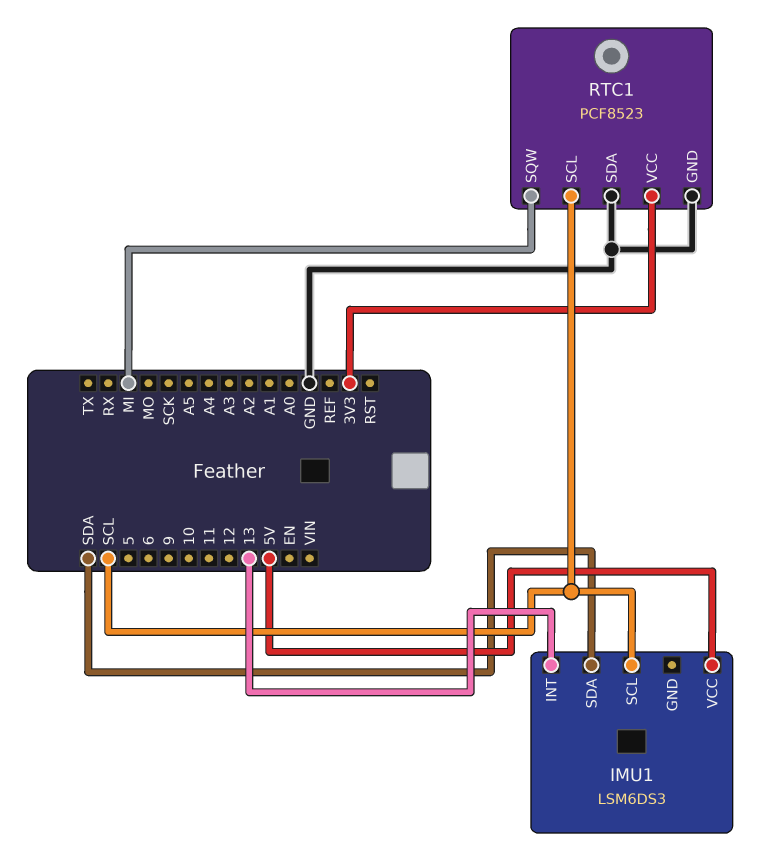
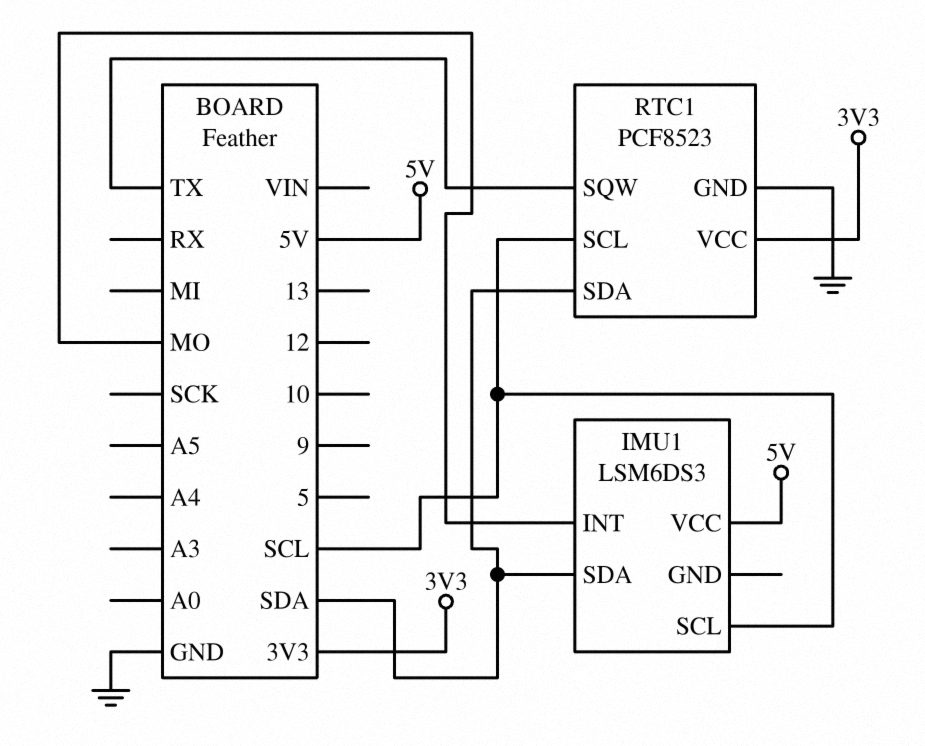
IMU1 pin INT: 13 -> MO
RTC1 pin SDA: GND -> SDA
RTC1 pin SQW: MI -> TX

